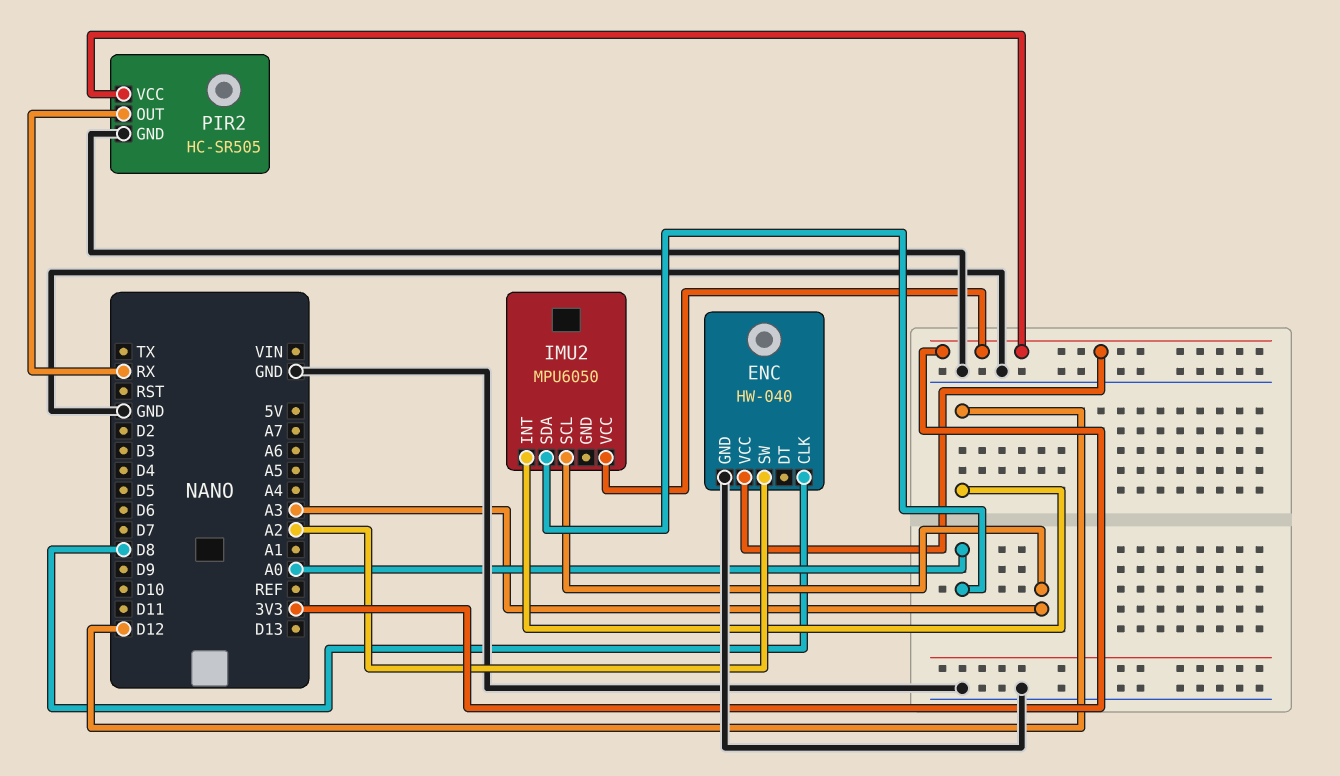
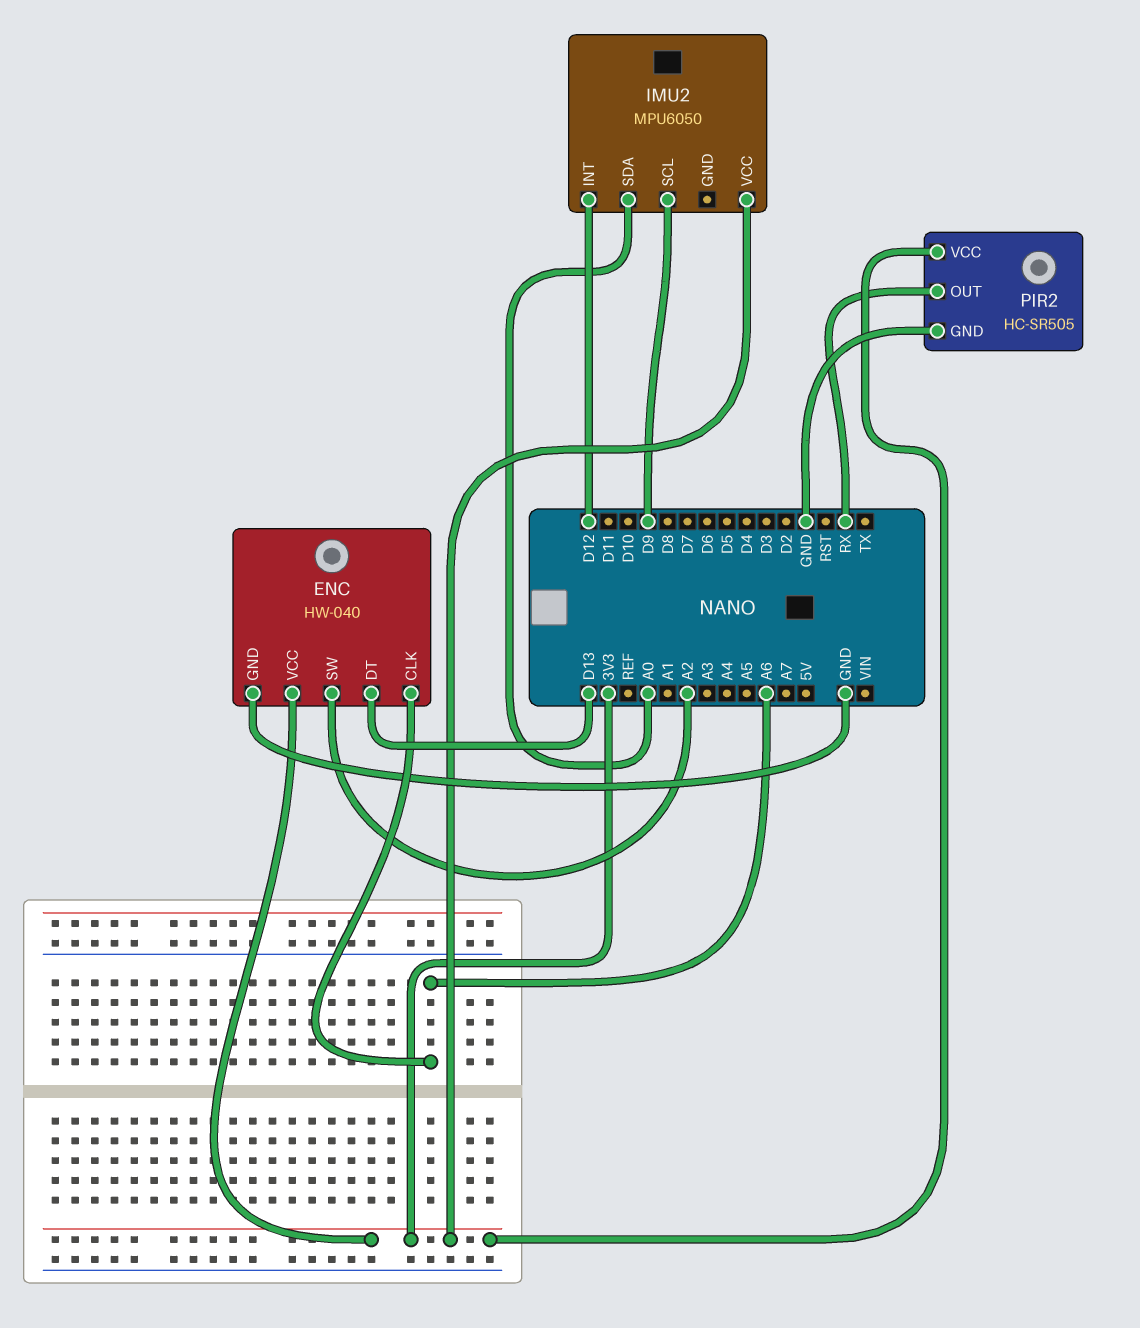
ENC pin CLK: D8 -> A6
ENC pin DT: none -> D13
IMU2 pin SCL: A3 -> D9

